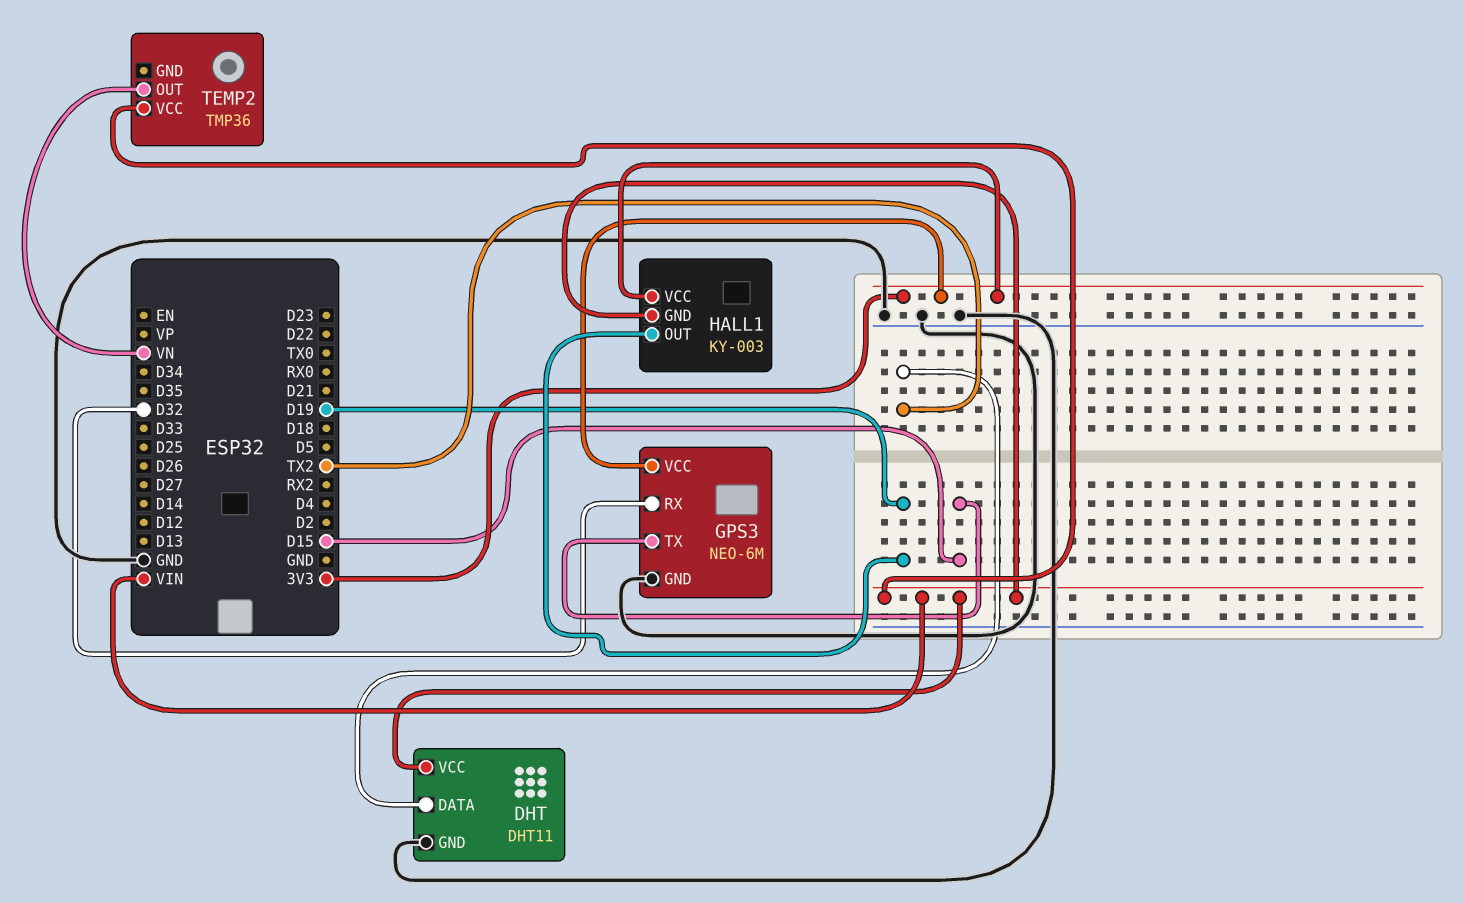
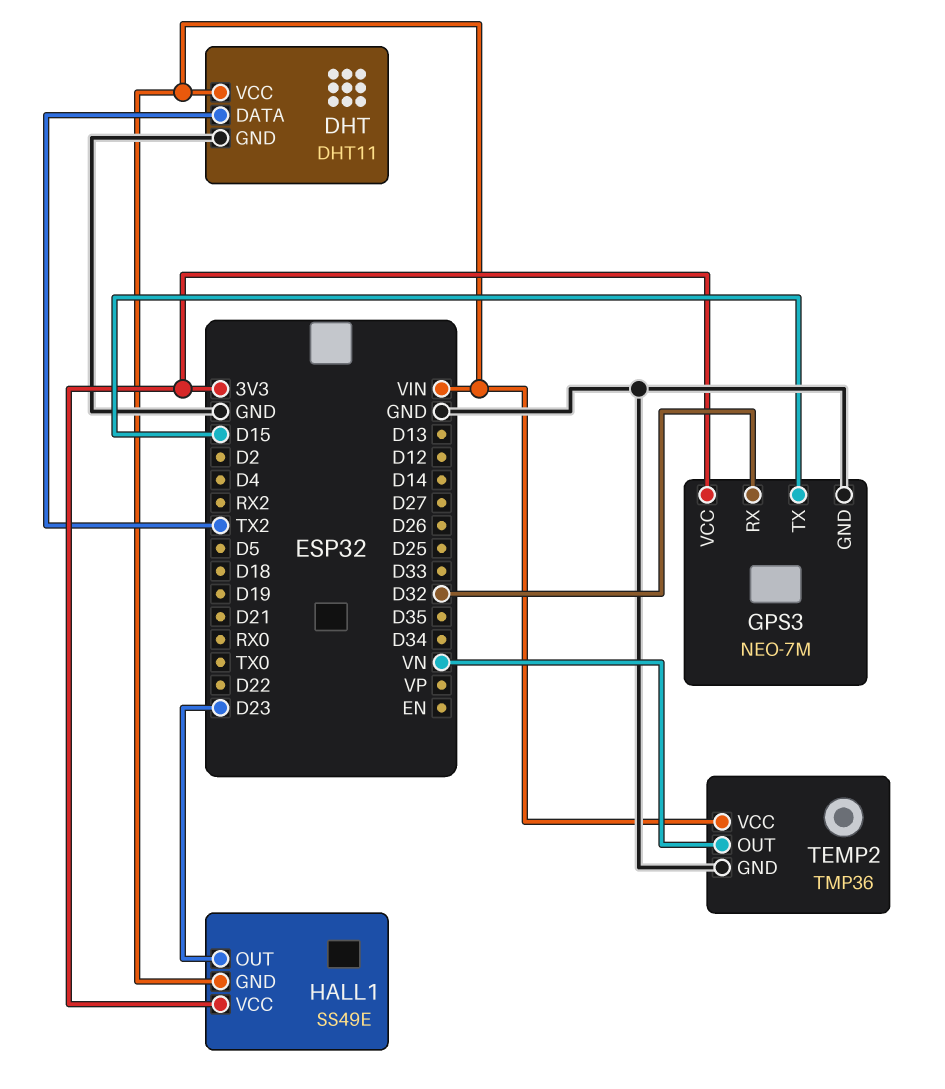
GPS3: NEO-6M -> NEO-7M
HALL1: KY-003 -> SS49E
HALL1 pin OUT: D19 -> D23
TEMP2 pin GND: none -> GND

